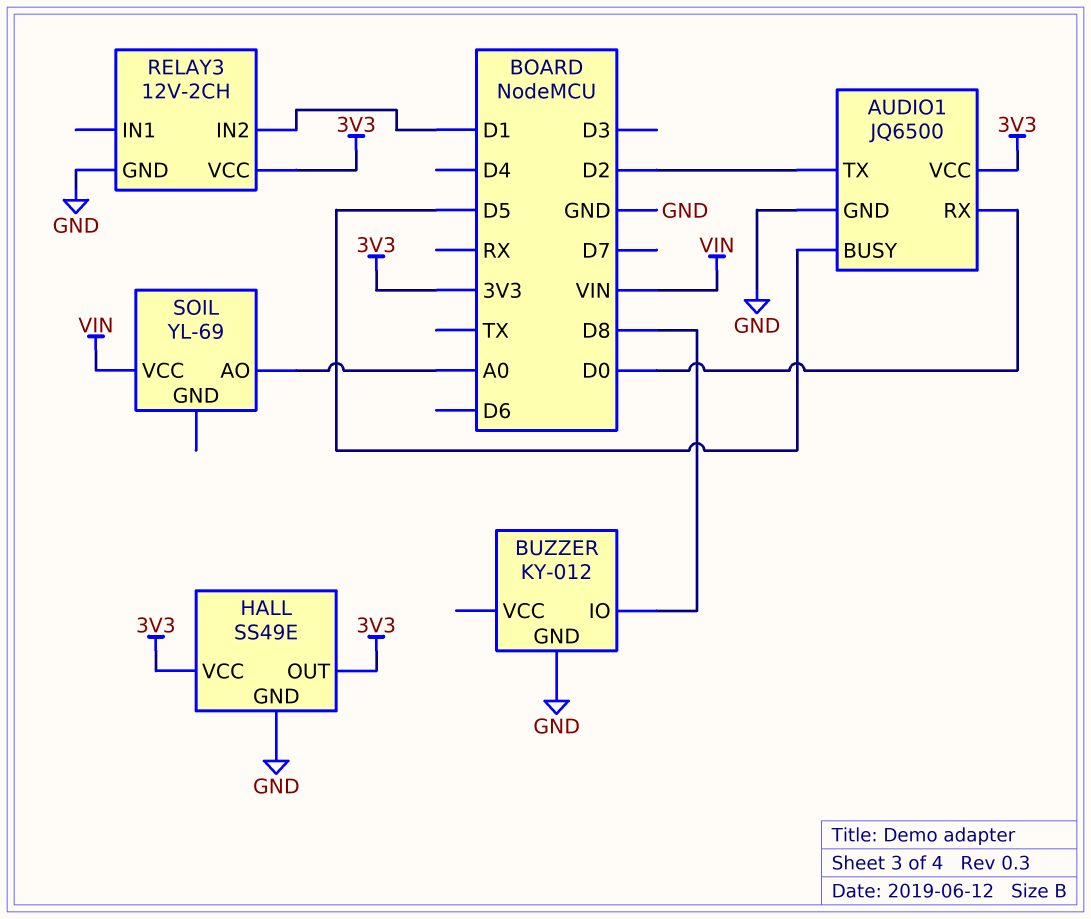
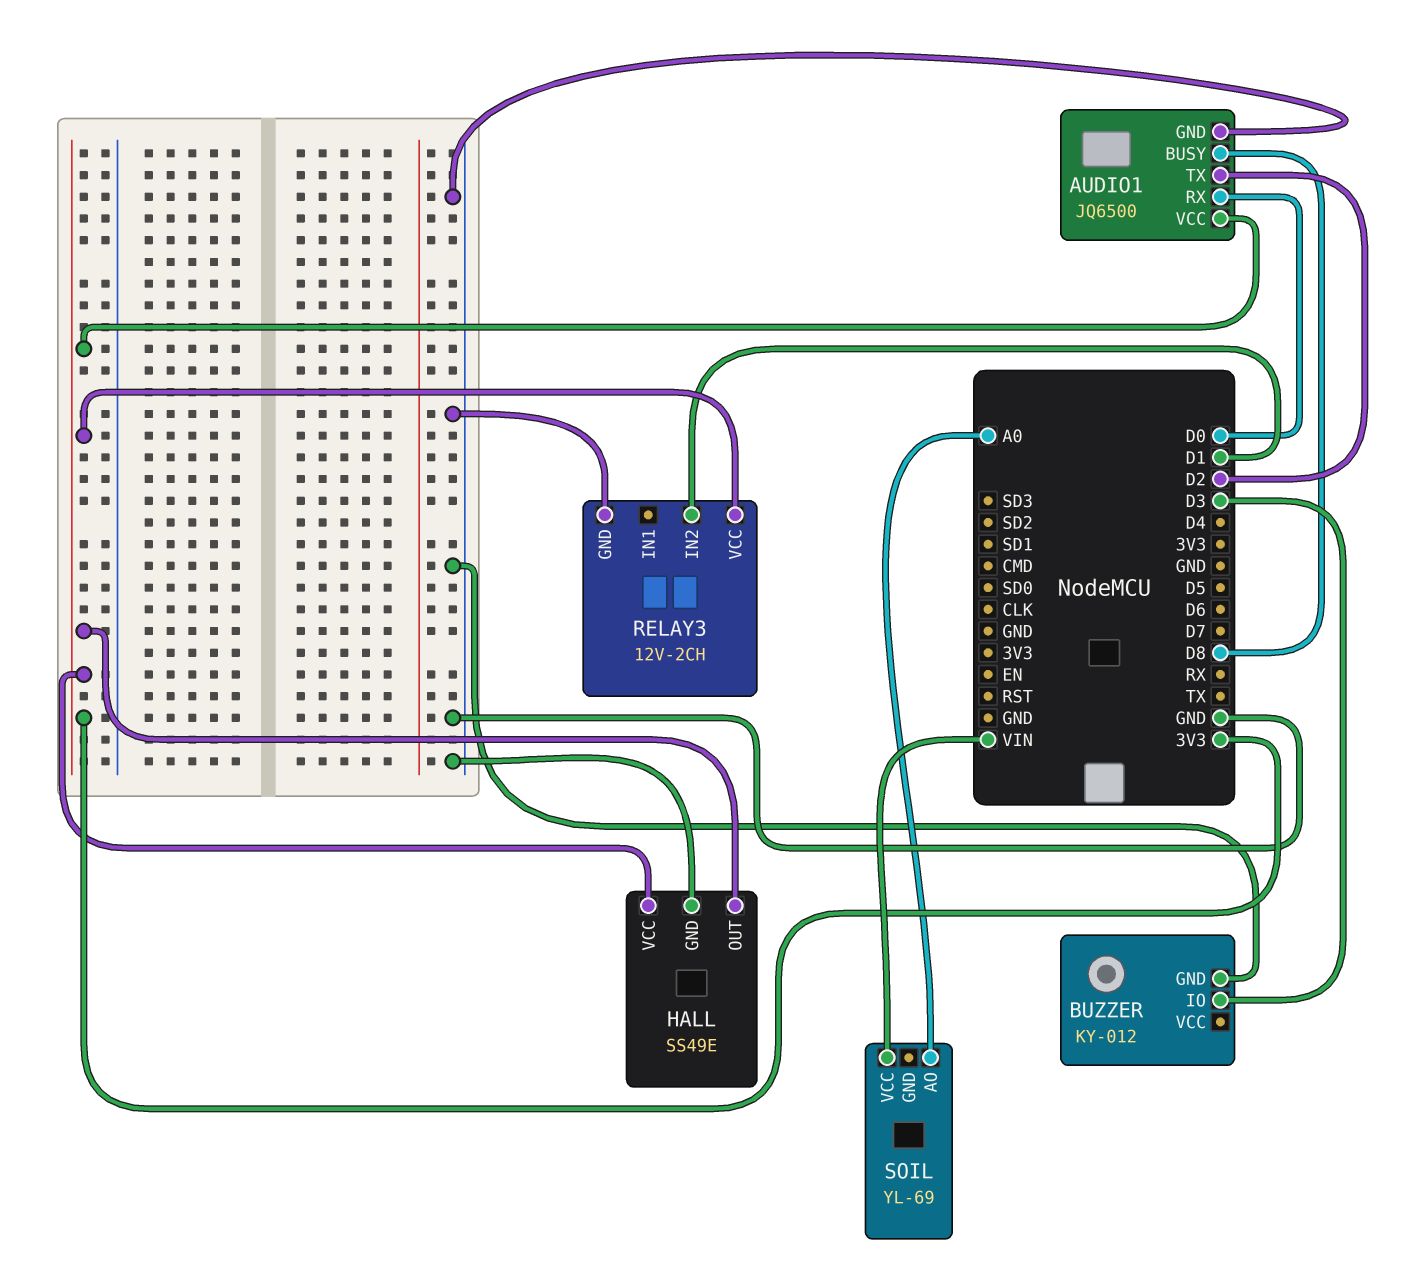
AUDIO1 pin BUSY: D5 -> D8
BUZZER pin IO: D8 -> D3

